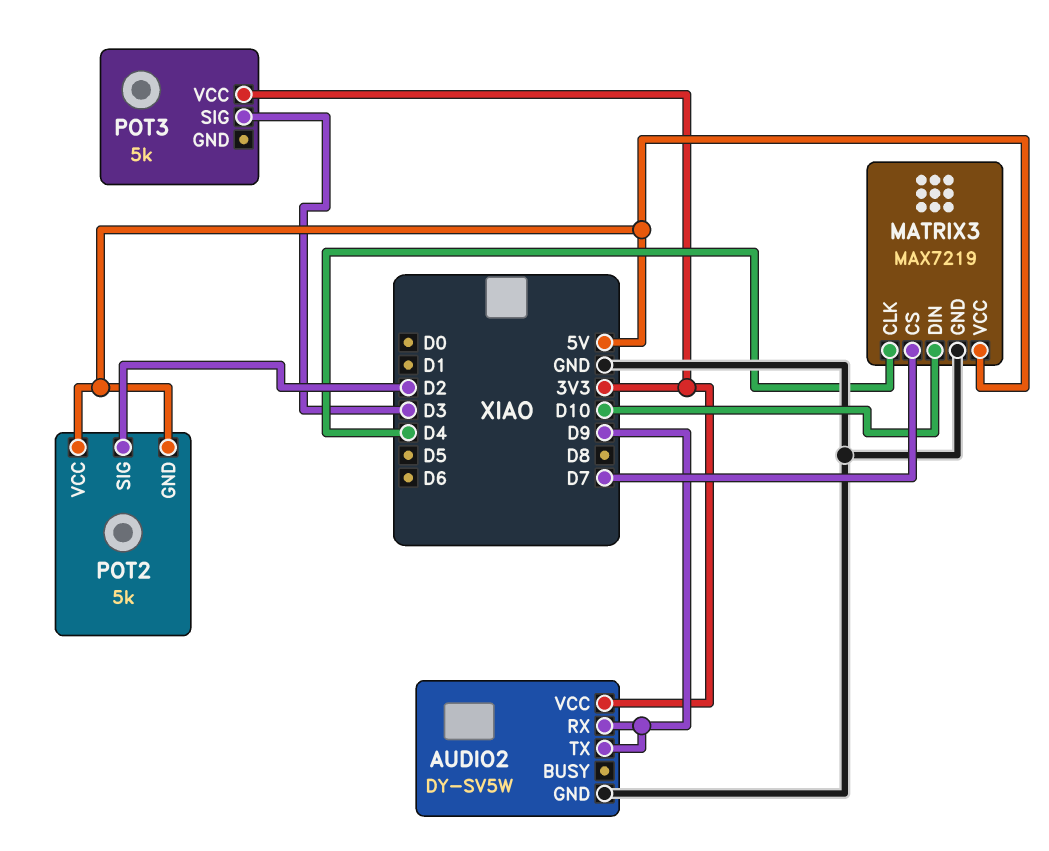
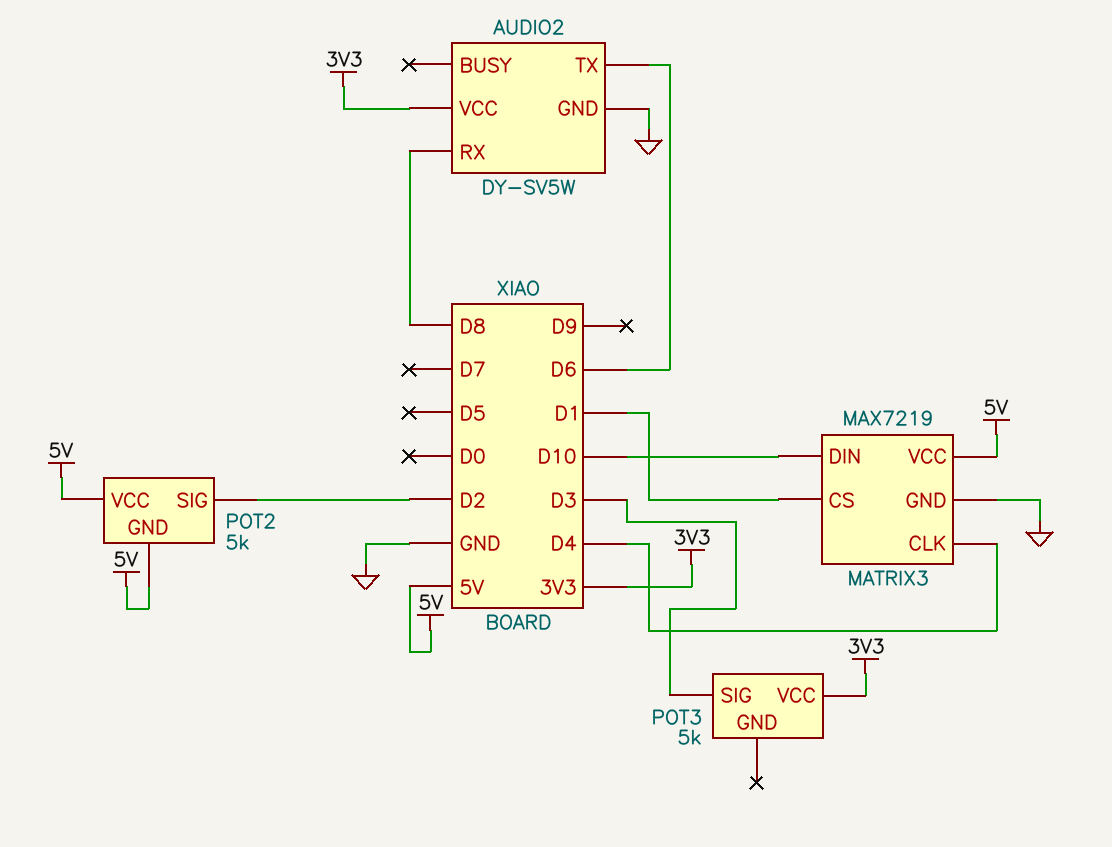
AUDIO2 pin RX: D9 -> D8
AUDIO2 pin TX: D9 -> D6
MATRIX3 pin CS: D7 -> D1

